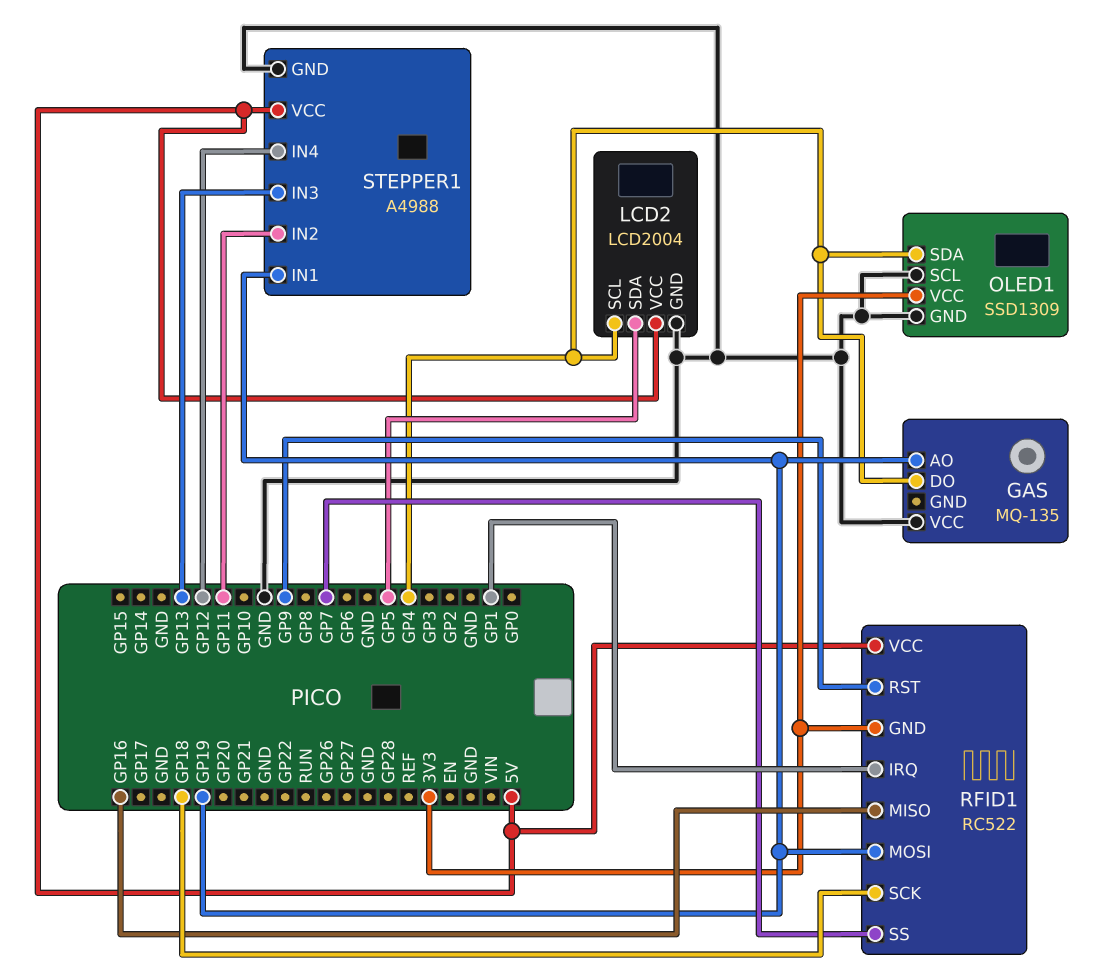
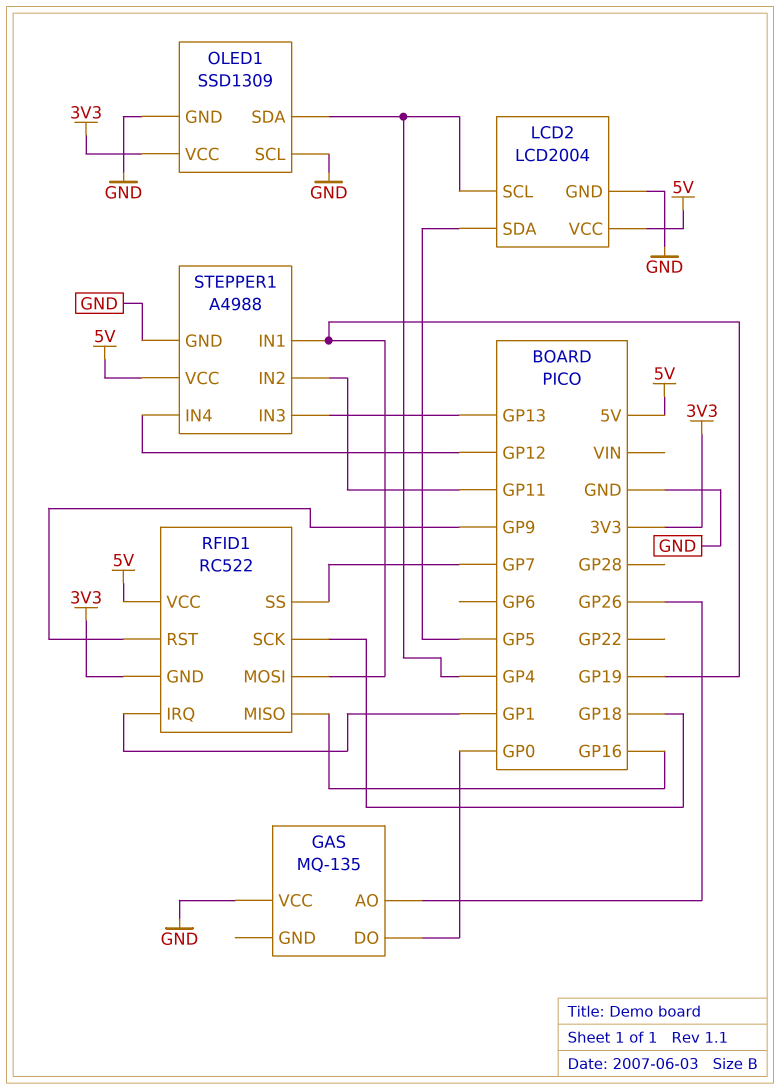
GAS pin AO: GP19 -> GP26
GAS pin DO: GP4 -> GP0

